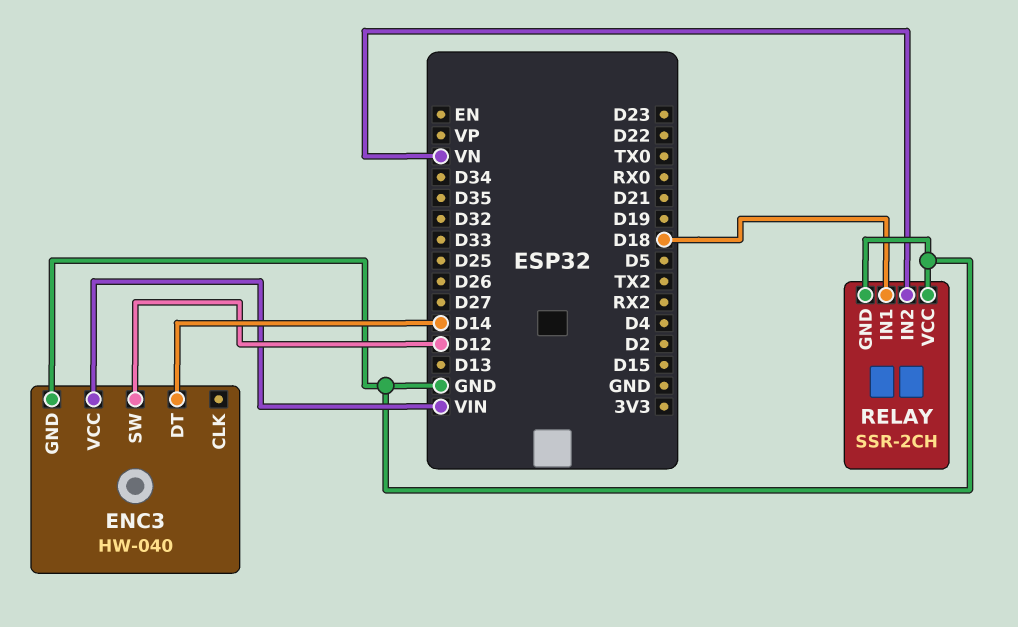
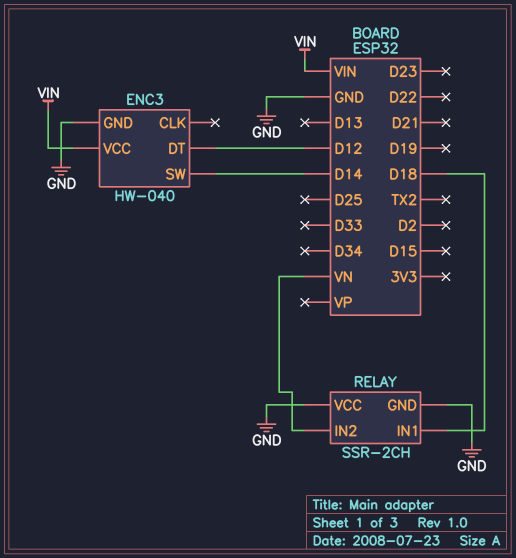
ENC3 pin DT: D14 -> D12
ENC3 pin SW: D12 -> D14

